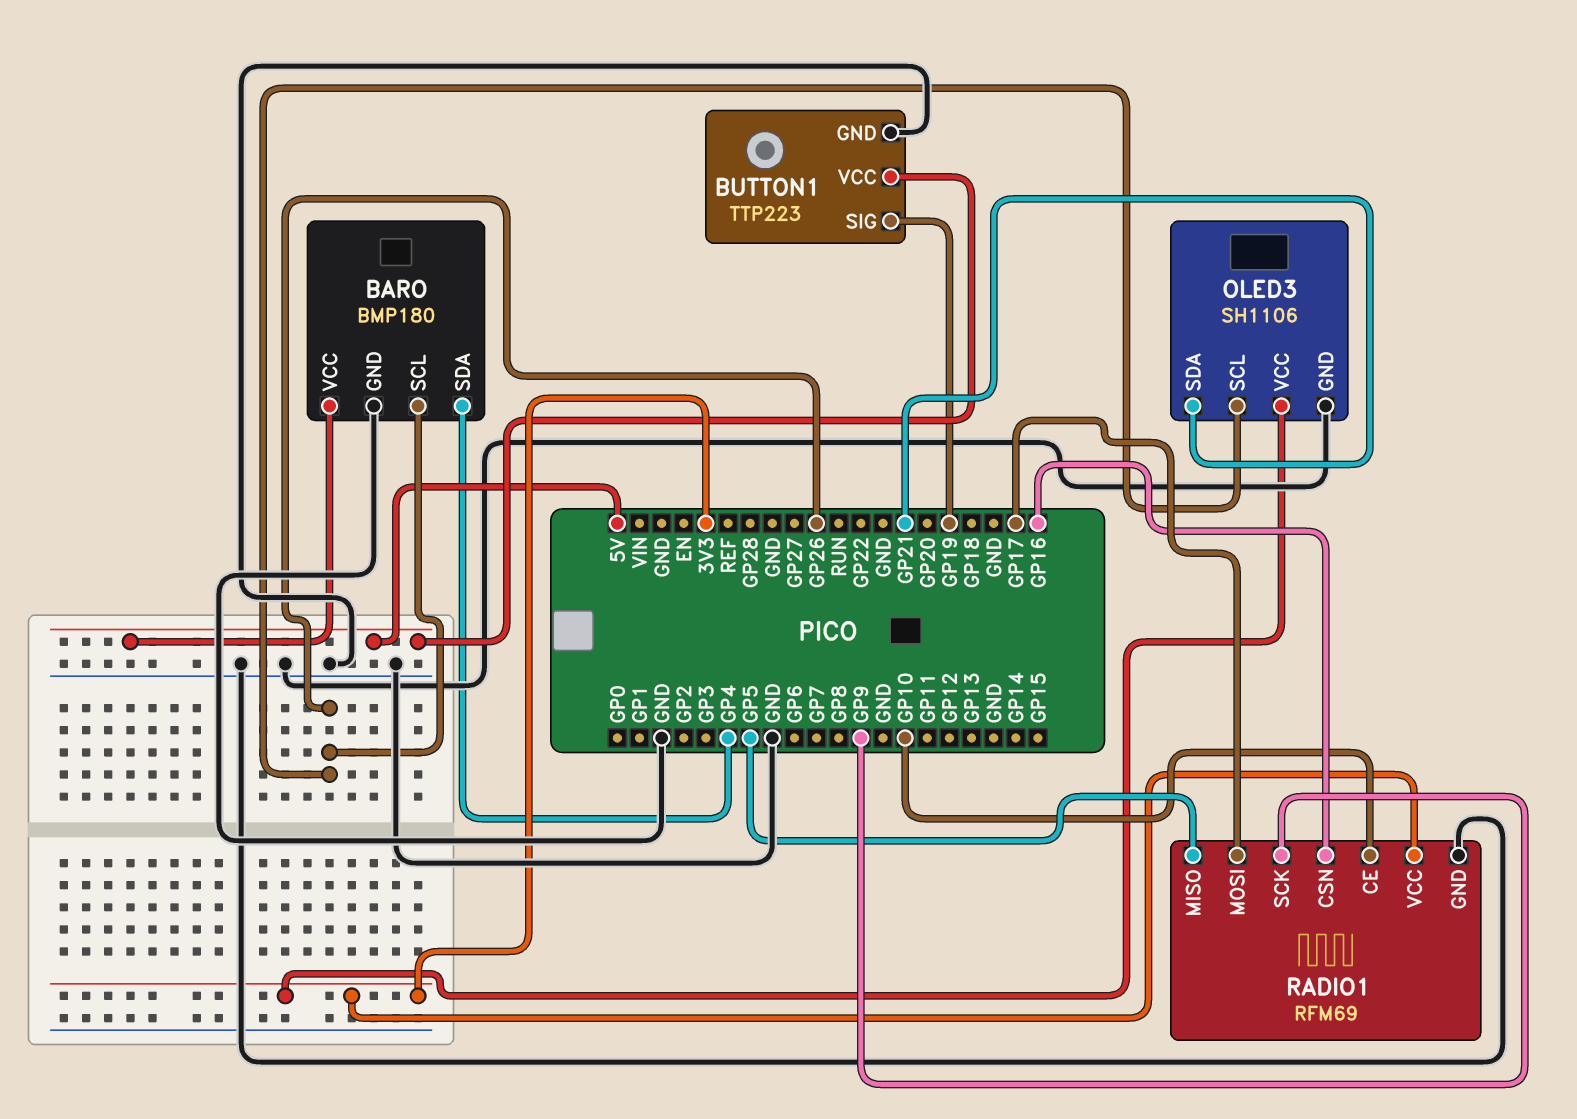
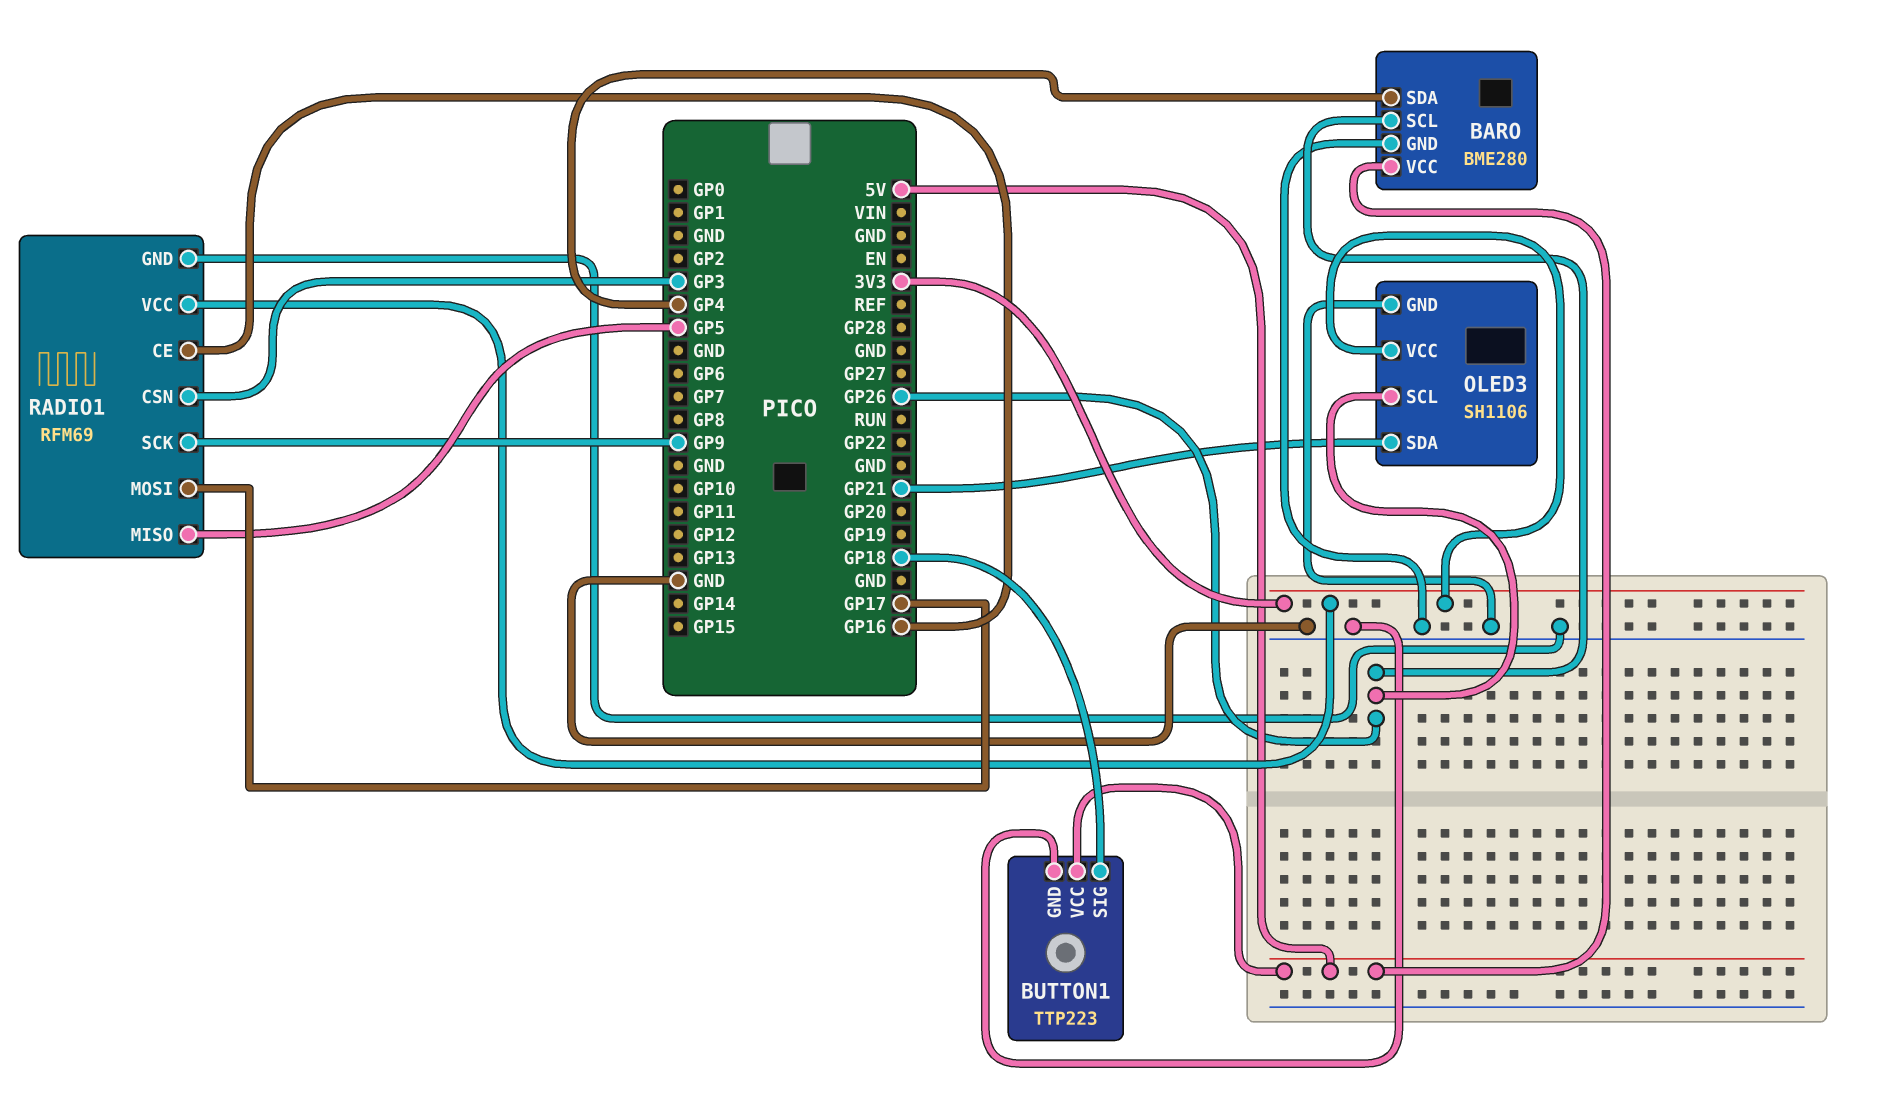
BARO: BMP180 -> BME280
BUTTON1 pin SIG: GP19 -> GP18
RADIO1 pin CE: GP10 -> GP16
RADIO1 pin CSN: GP16 -> GP3

